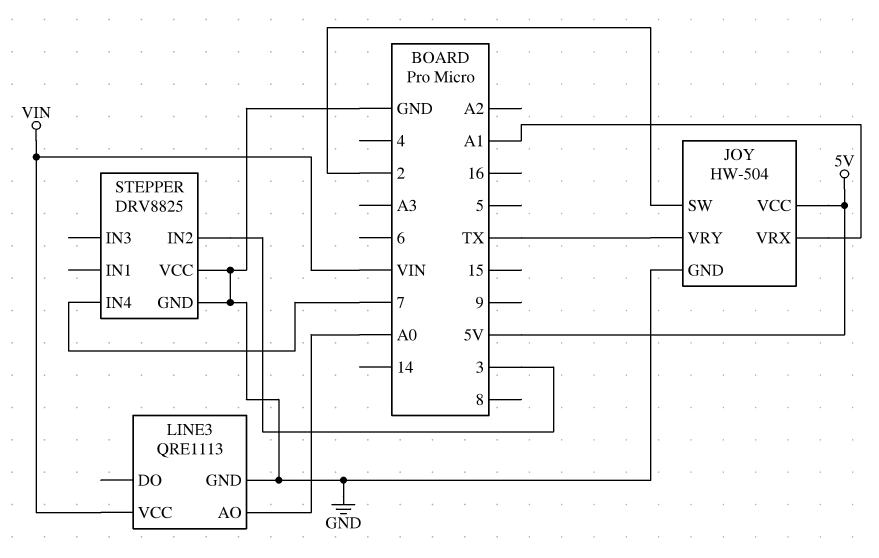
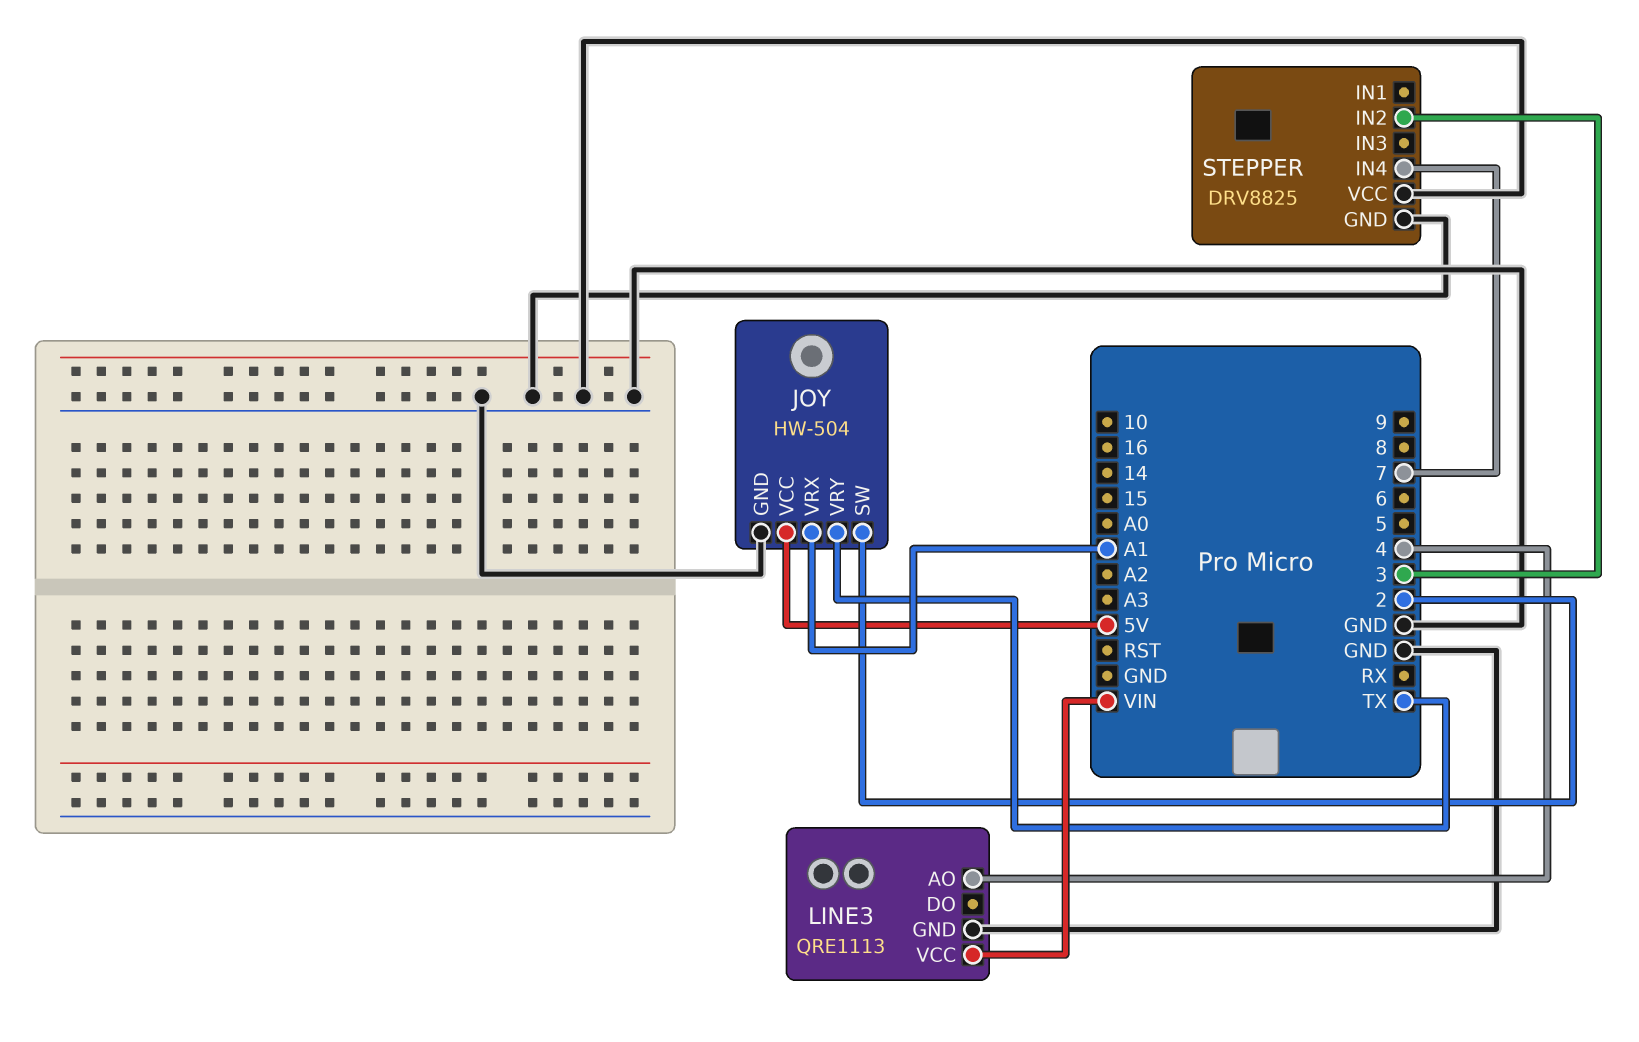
LINE3 pin AO: A0 -> 4

